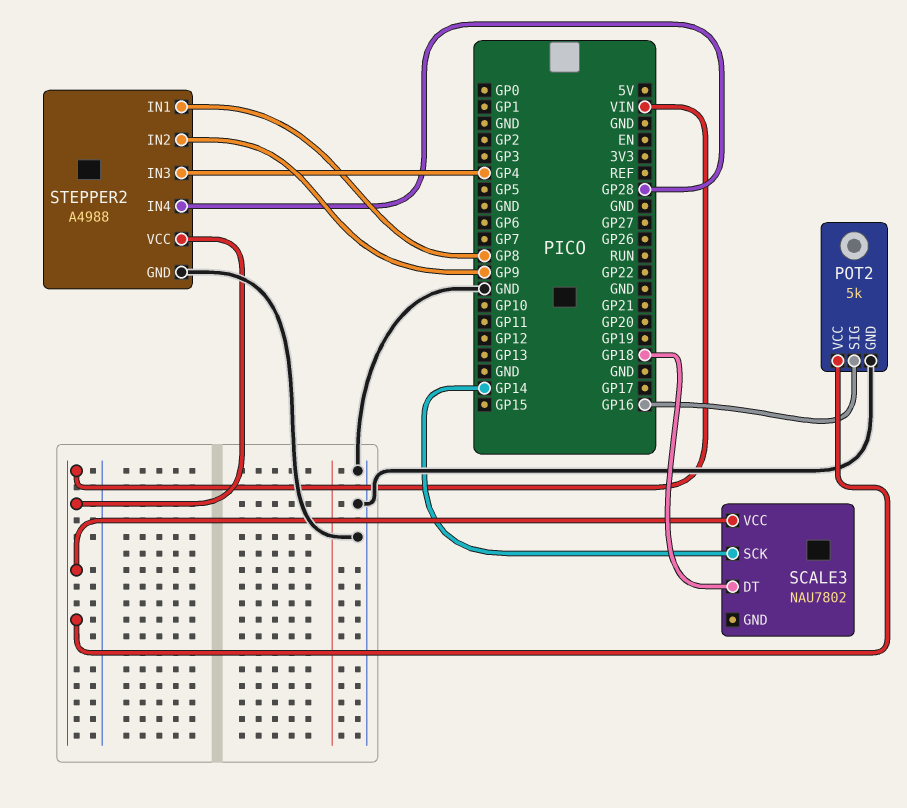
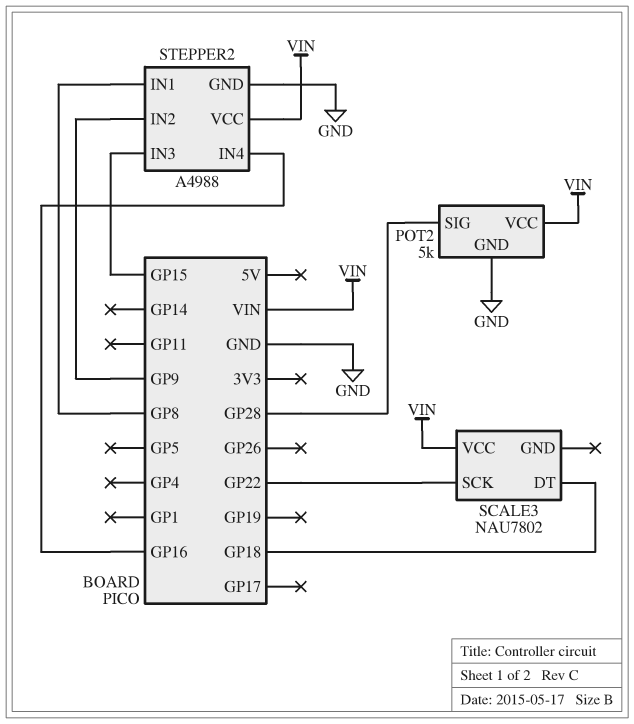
POT2 pin SIG: GP16 -> GP28
SCALE3 pin SCK: GP14 -> GP22
STEPPER2 pin IN3: GP4 -> GP15
STEPPER2 pin IN4: GP28 -> GP16

